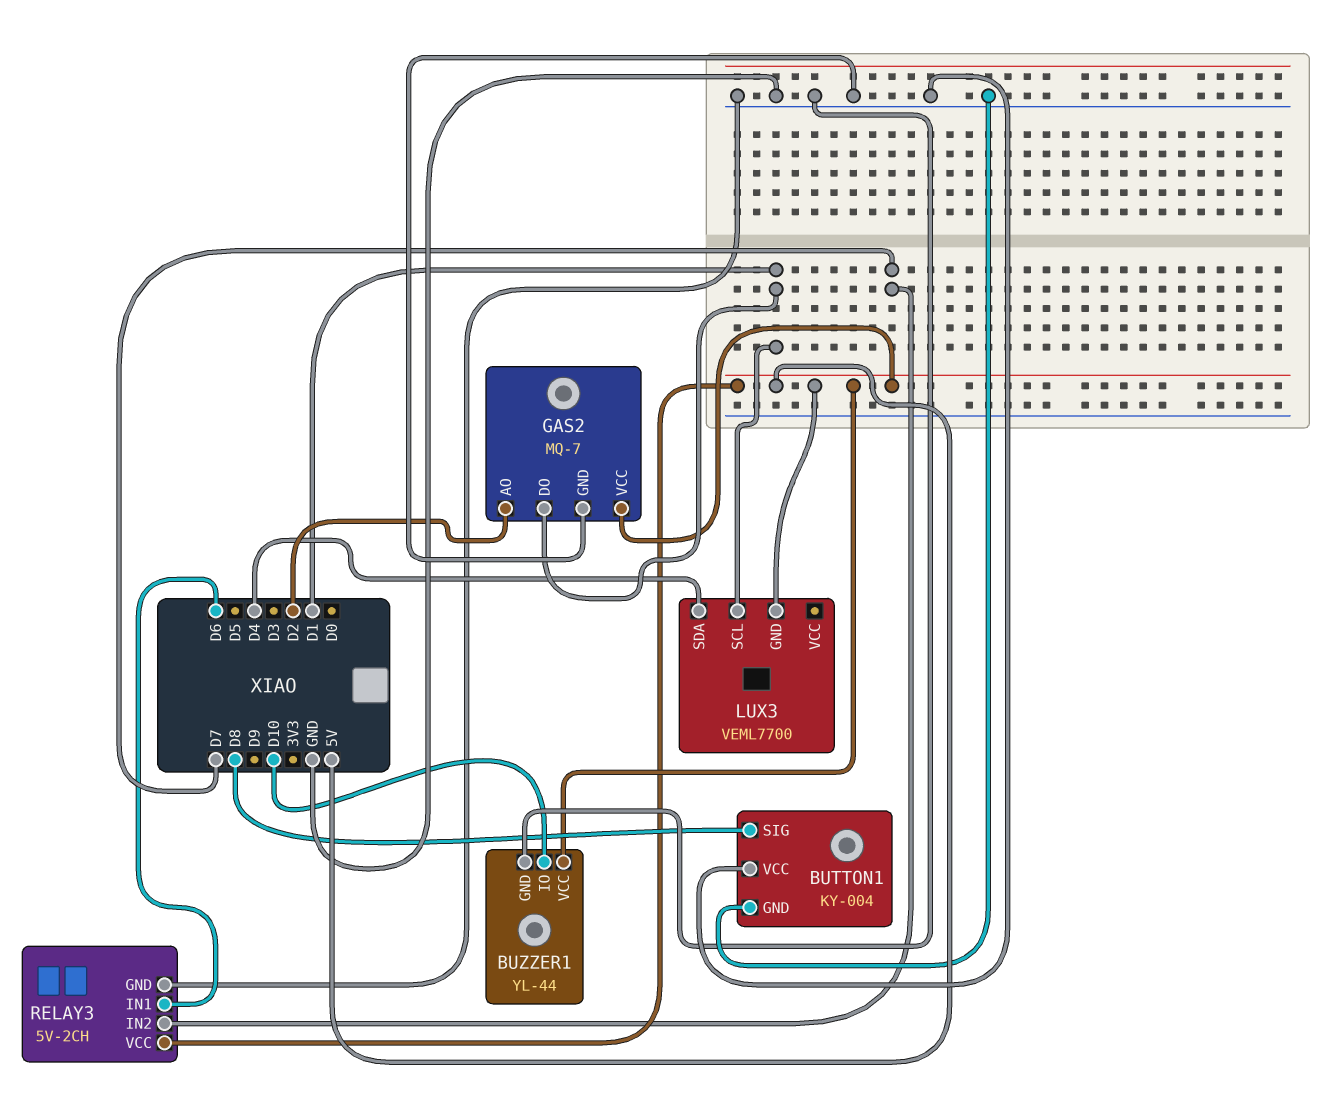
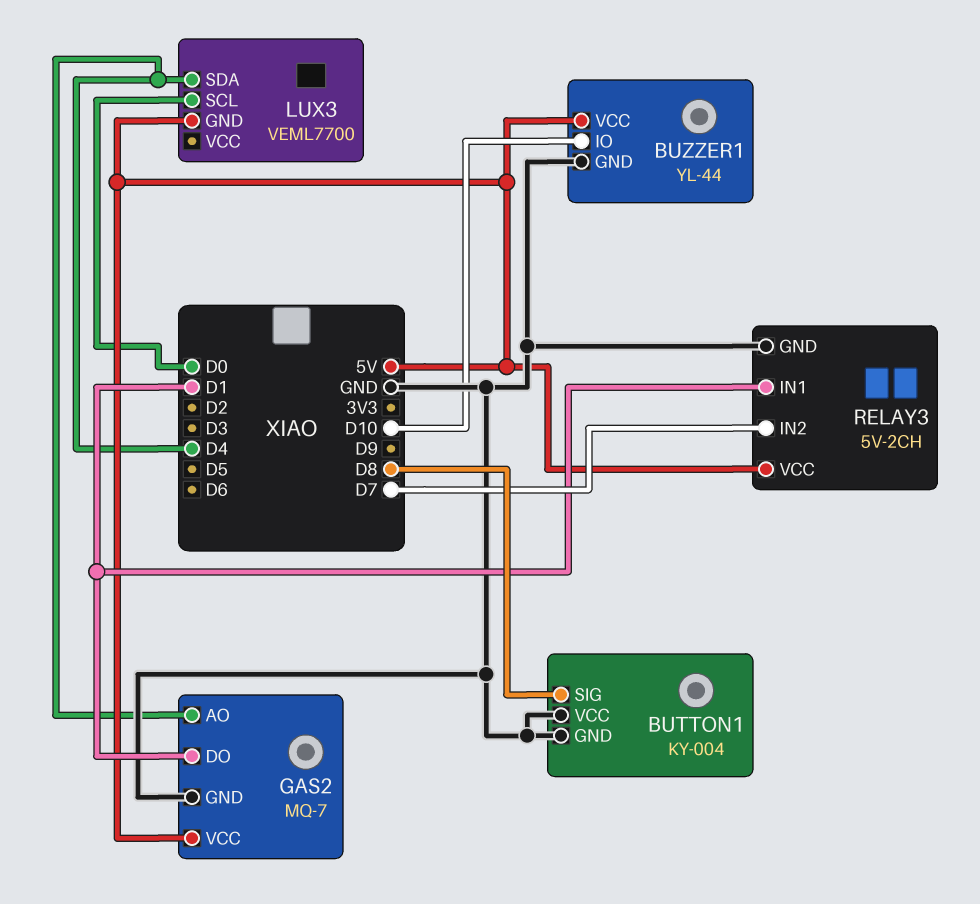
GAS2 pin AO: D2 -> D4
LUX3 pin SCL: D1 -> D0
RELAY3 pin IN1: D6 -> D1

